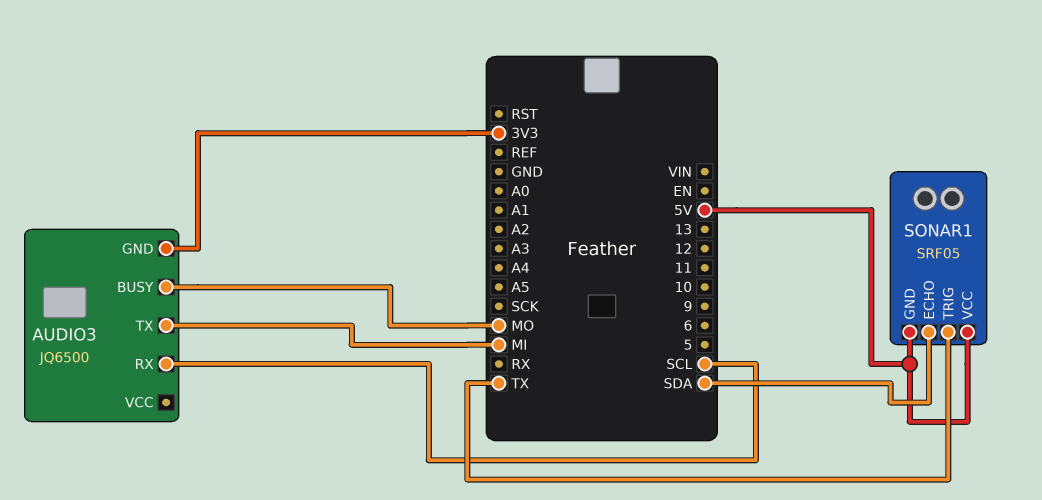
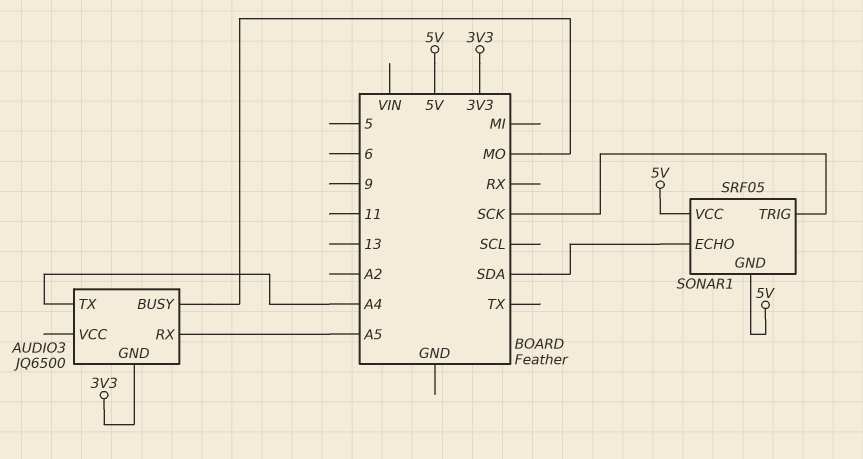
AUDIO3 pin RX: SCL -> A5
AUDIO3 pin TX: MI -> A4
SONAR1 pin TRIG: TX -> SCK

